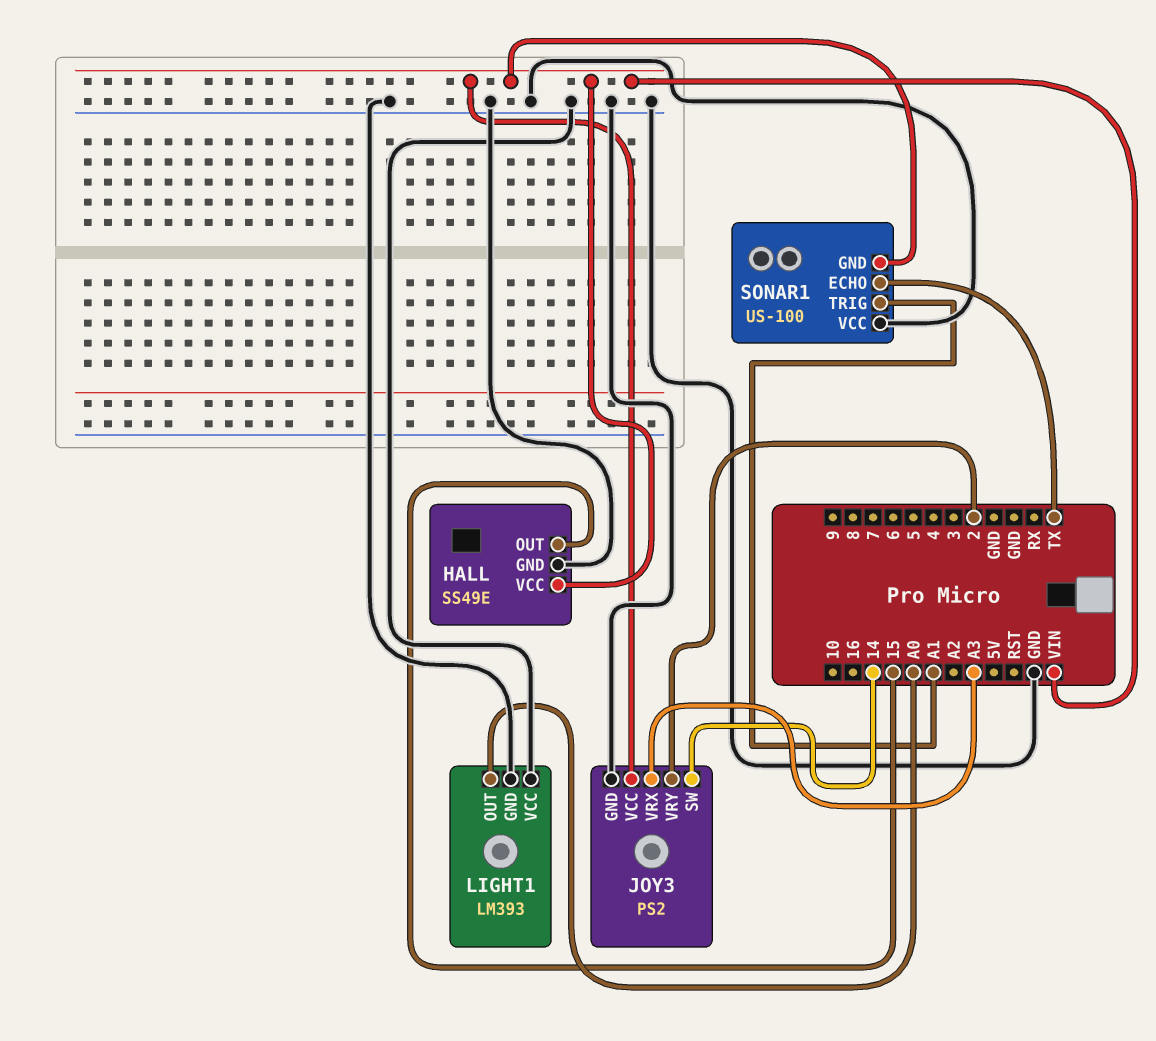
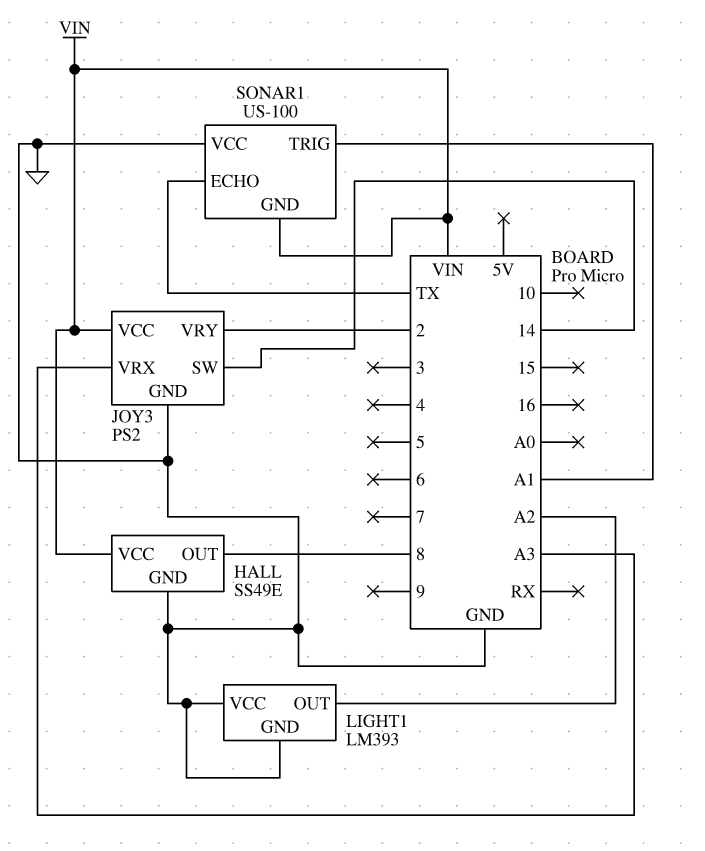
HALL pin OUT: 15 -> 8
LIGHT1 pin OUT: A0 -> A2

